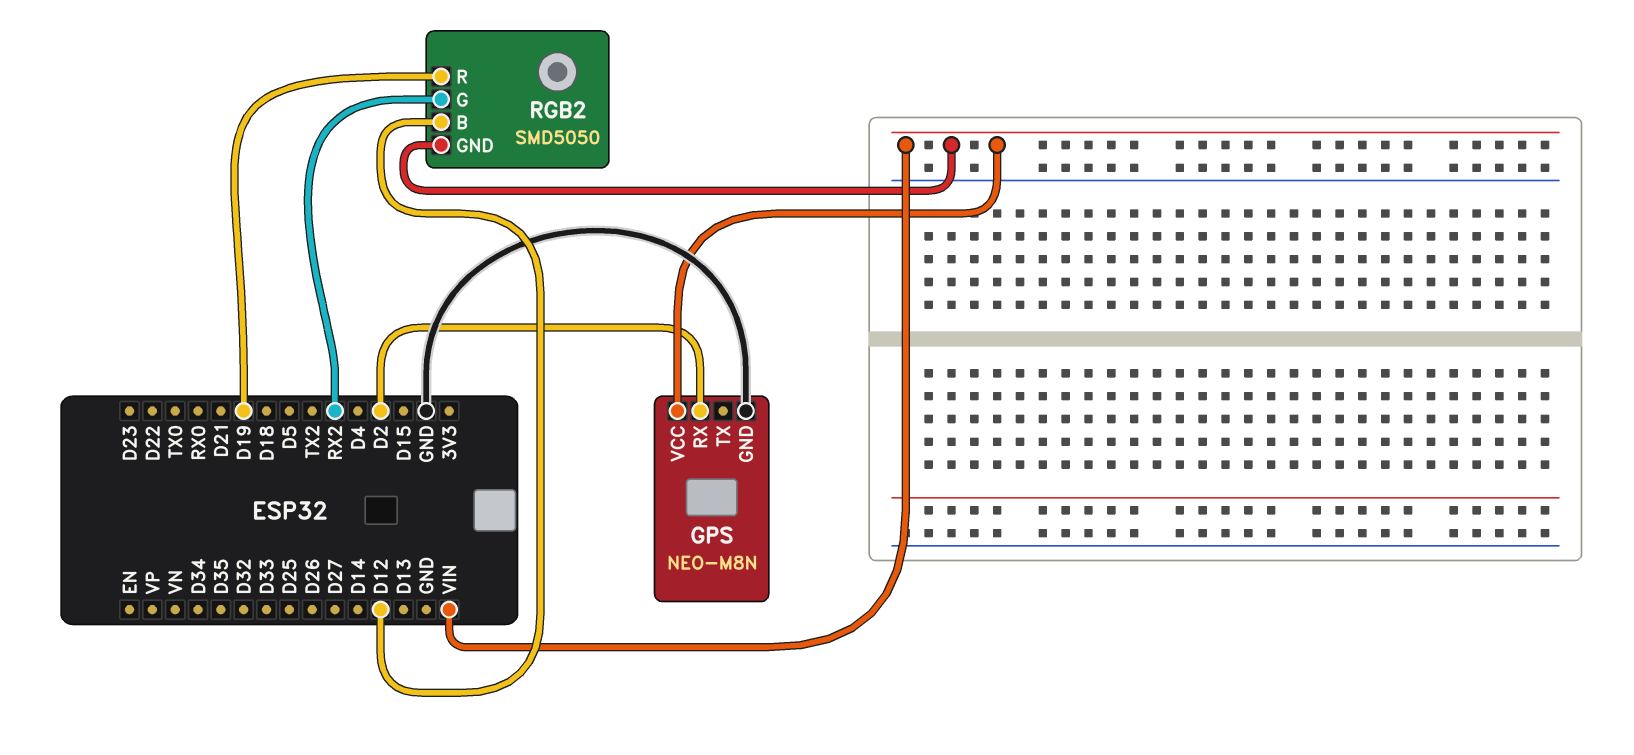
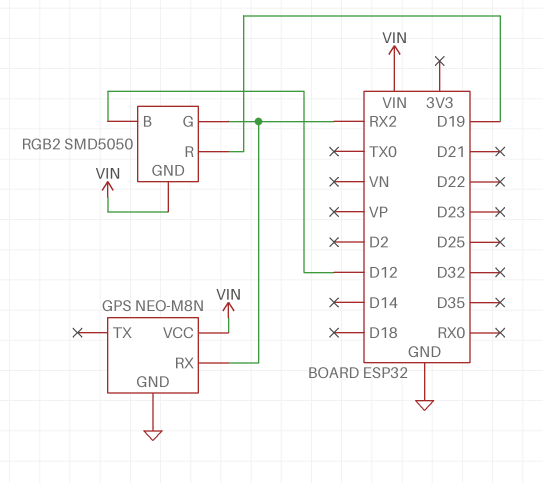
GPS pin RX: D2 -> RX2

